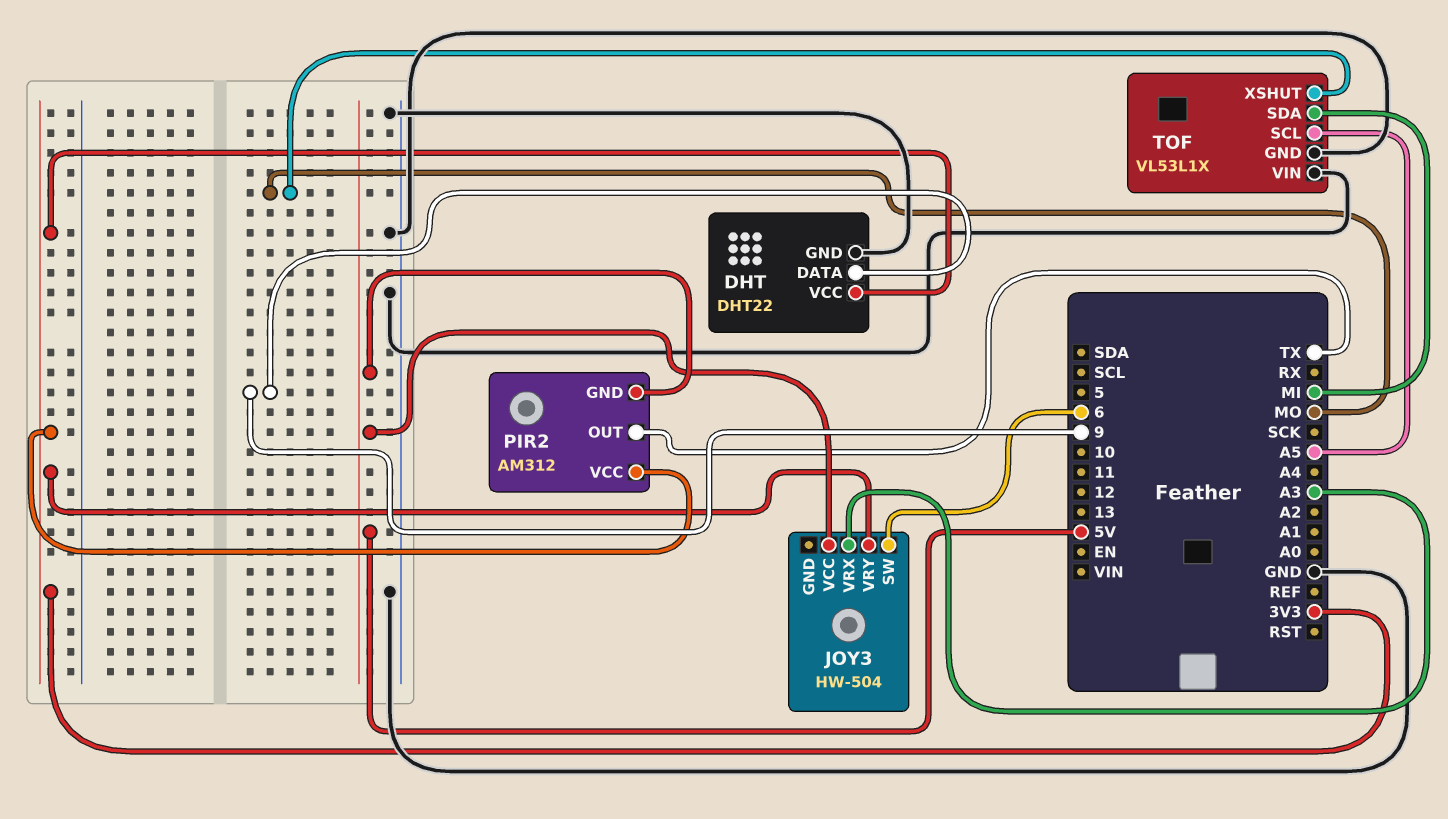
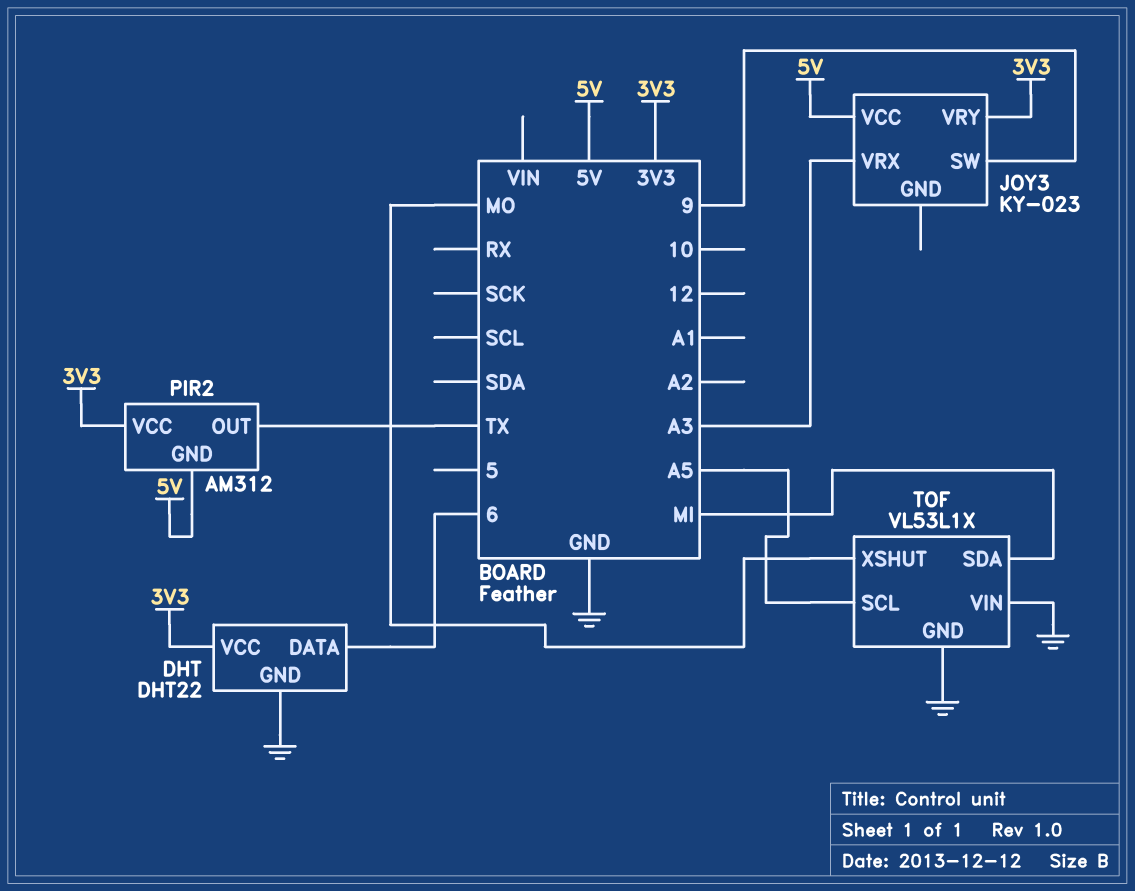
DHT pin DATA: 9 -> 6
JOY3: HW-504 -> KY-023
JOY3 pin SW: 6 -> 9

